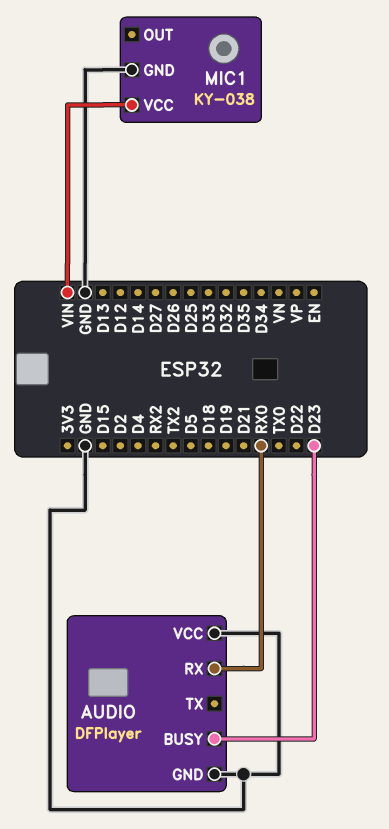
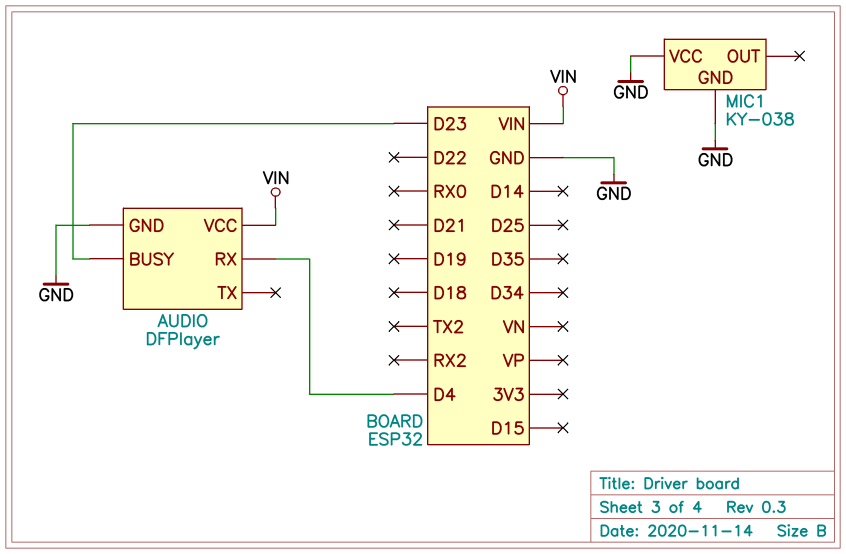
AUDIO pin RX: RX0 -> D4
AUDIO pin VCC: GND -> VIN
MIC1 pin VCC: VIN -> GND

